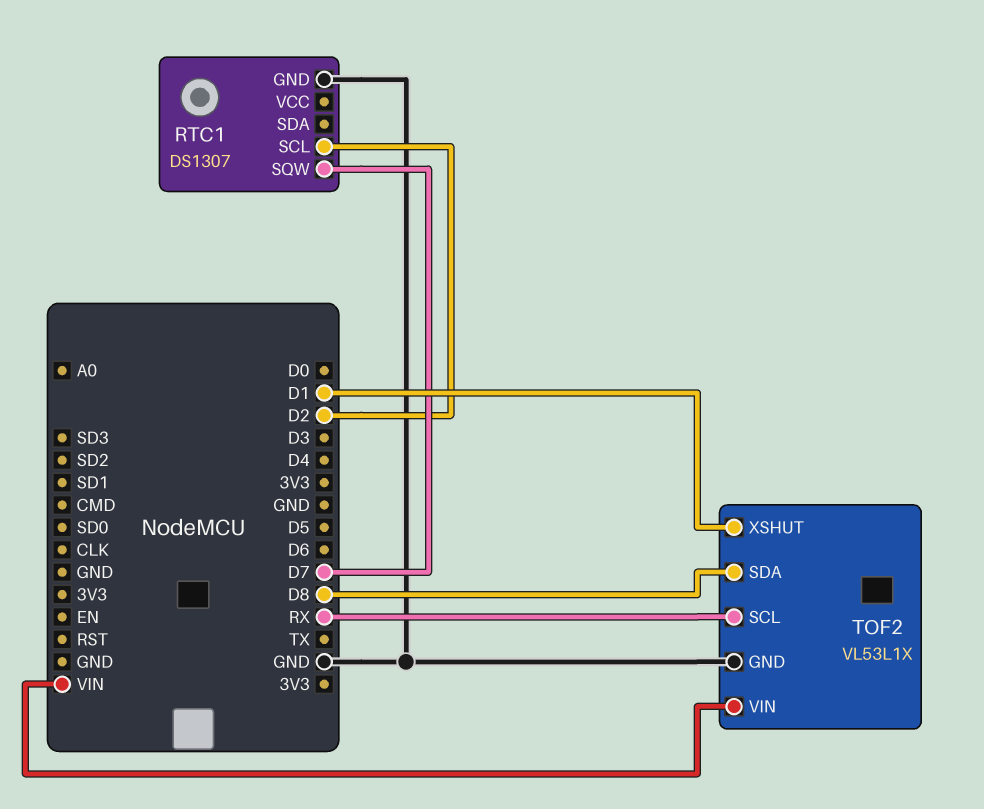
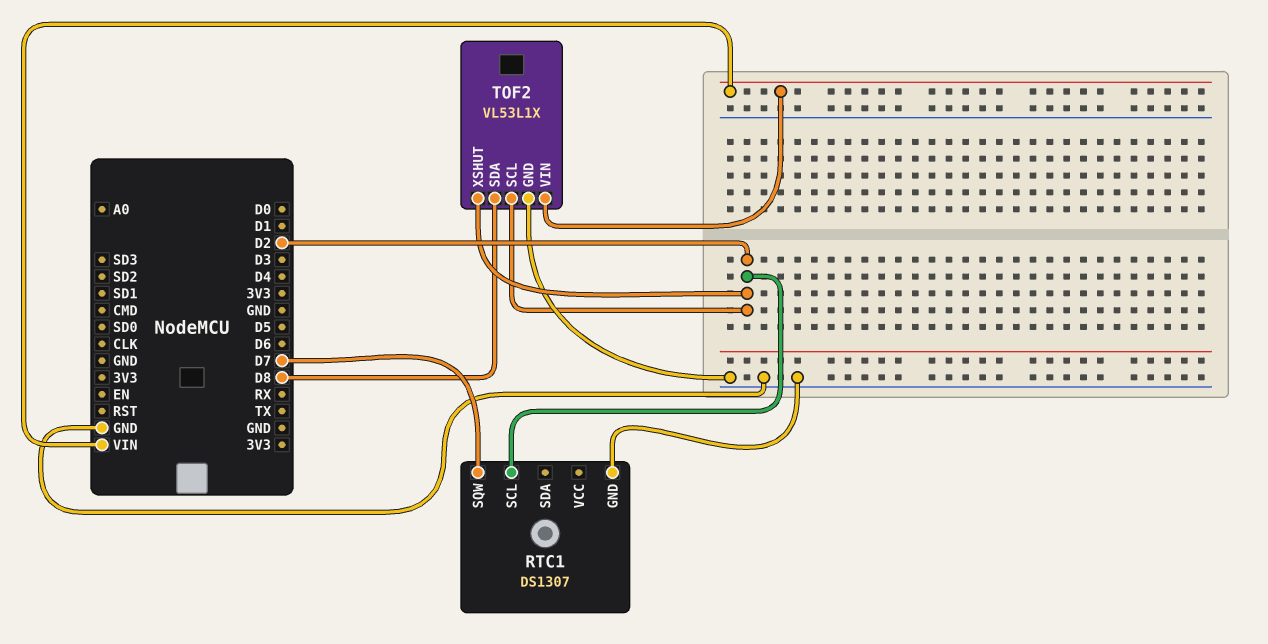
TOF2 pin SCL: RX -> D2
TOF2 pin XSHUT: D1 -> D2

